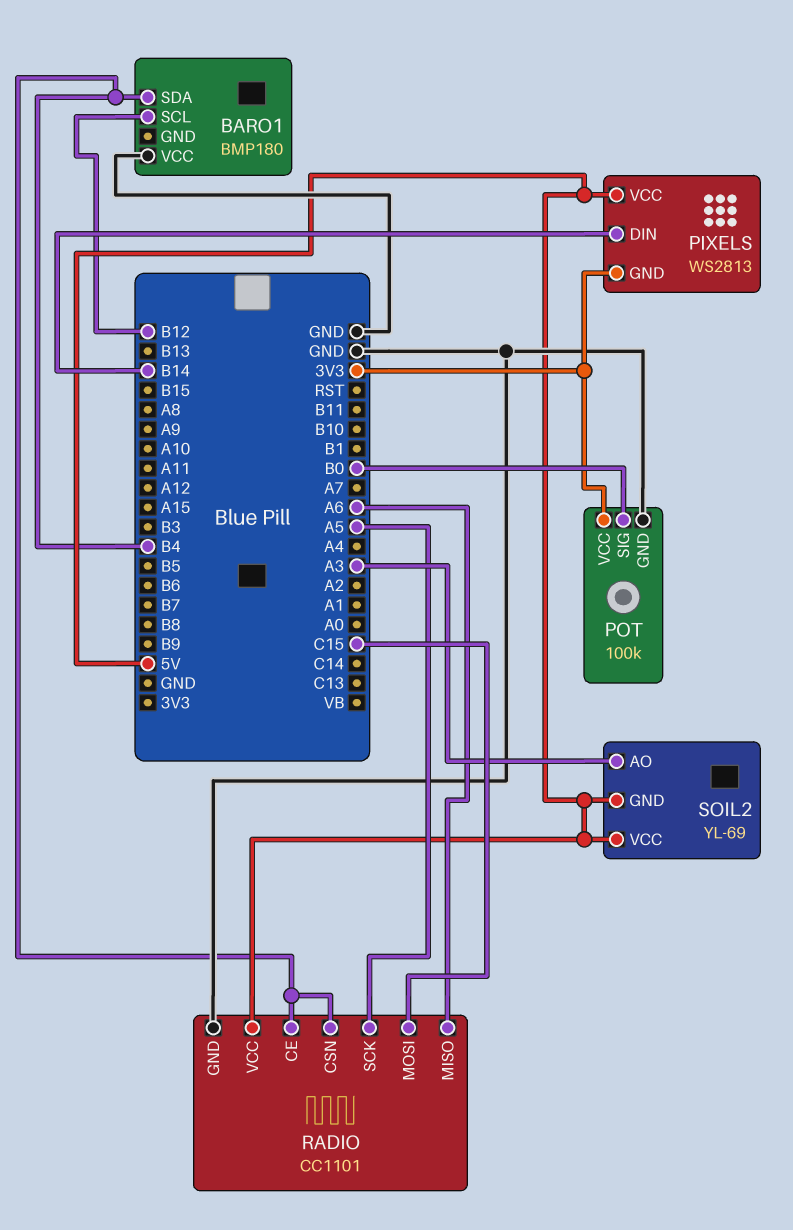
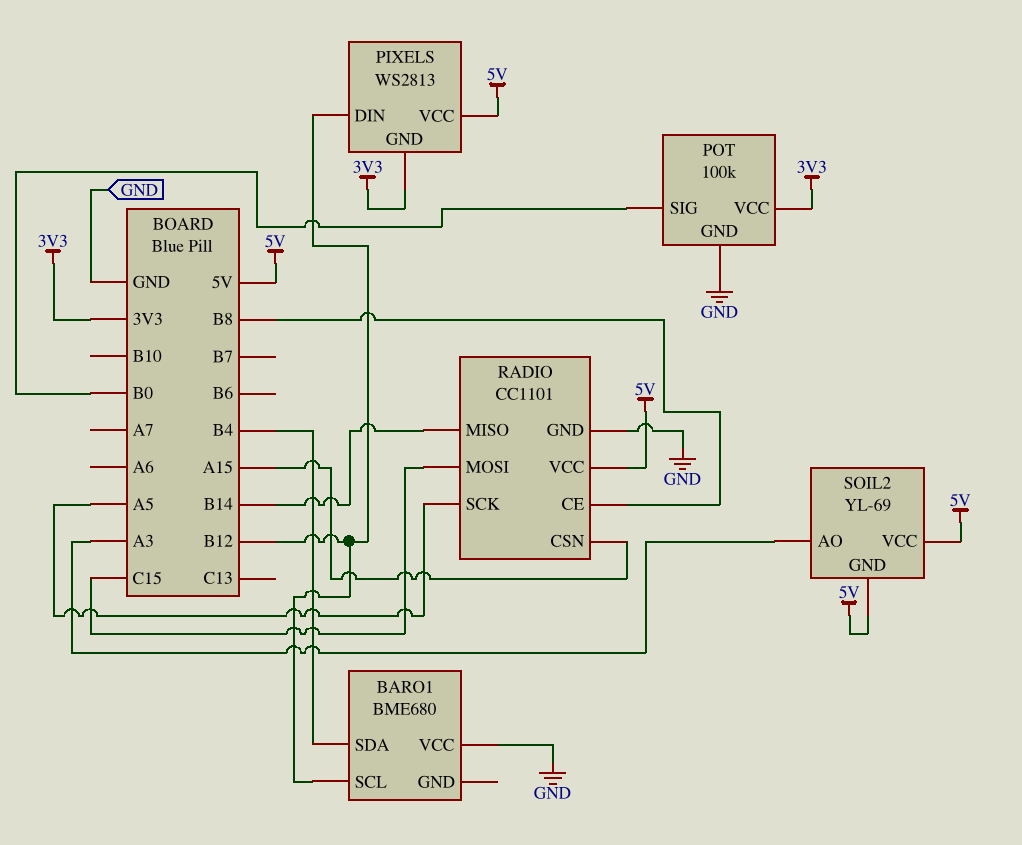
BARO1: BMP180 -> BME680
PIXELS pin DIN: B14 -> B12
RADIO pin CE: B4 -> B8
RADIO pin CSN: B4 -> A15
RADIO pin MISO: A6 -> B14

